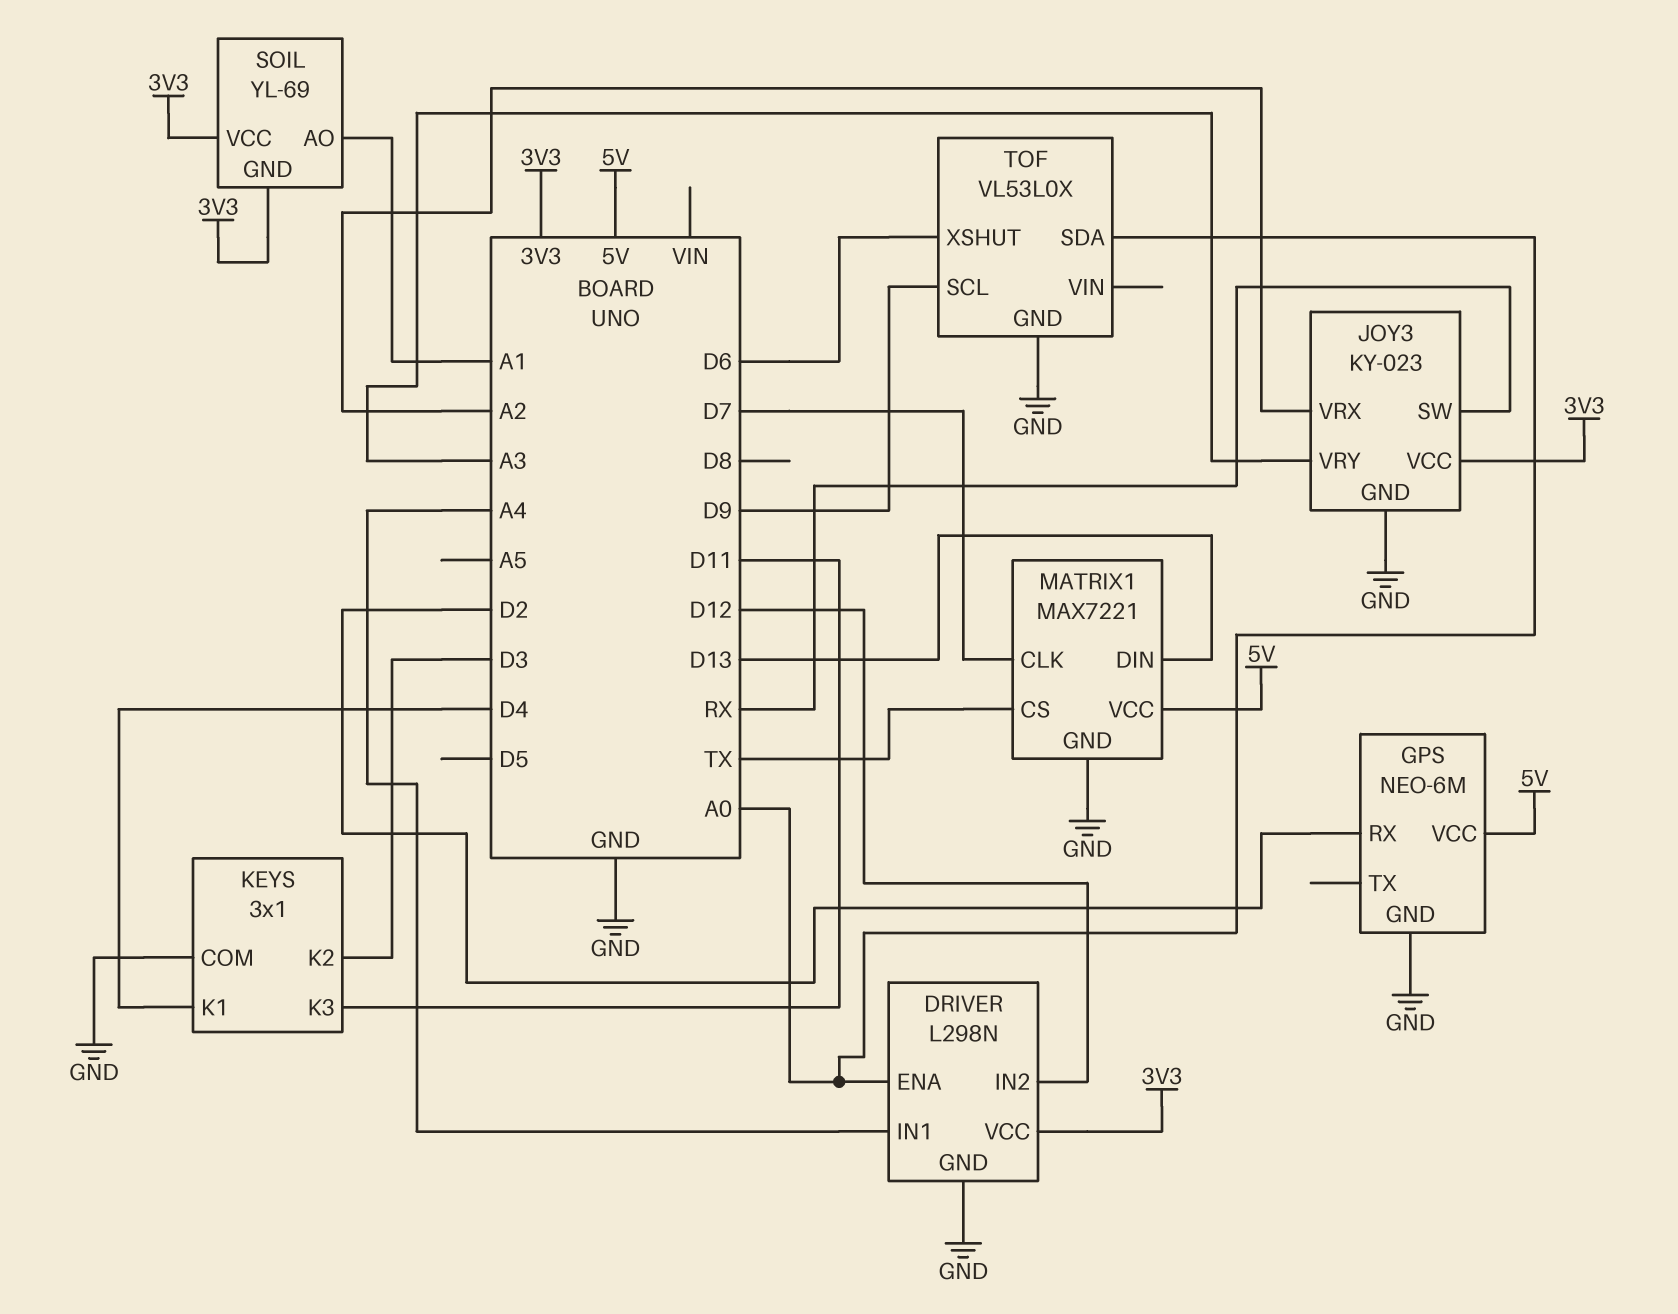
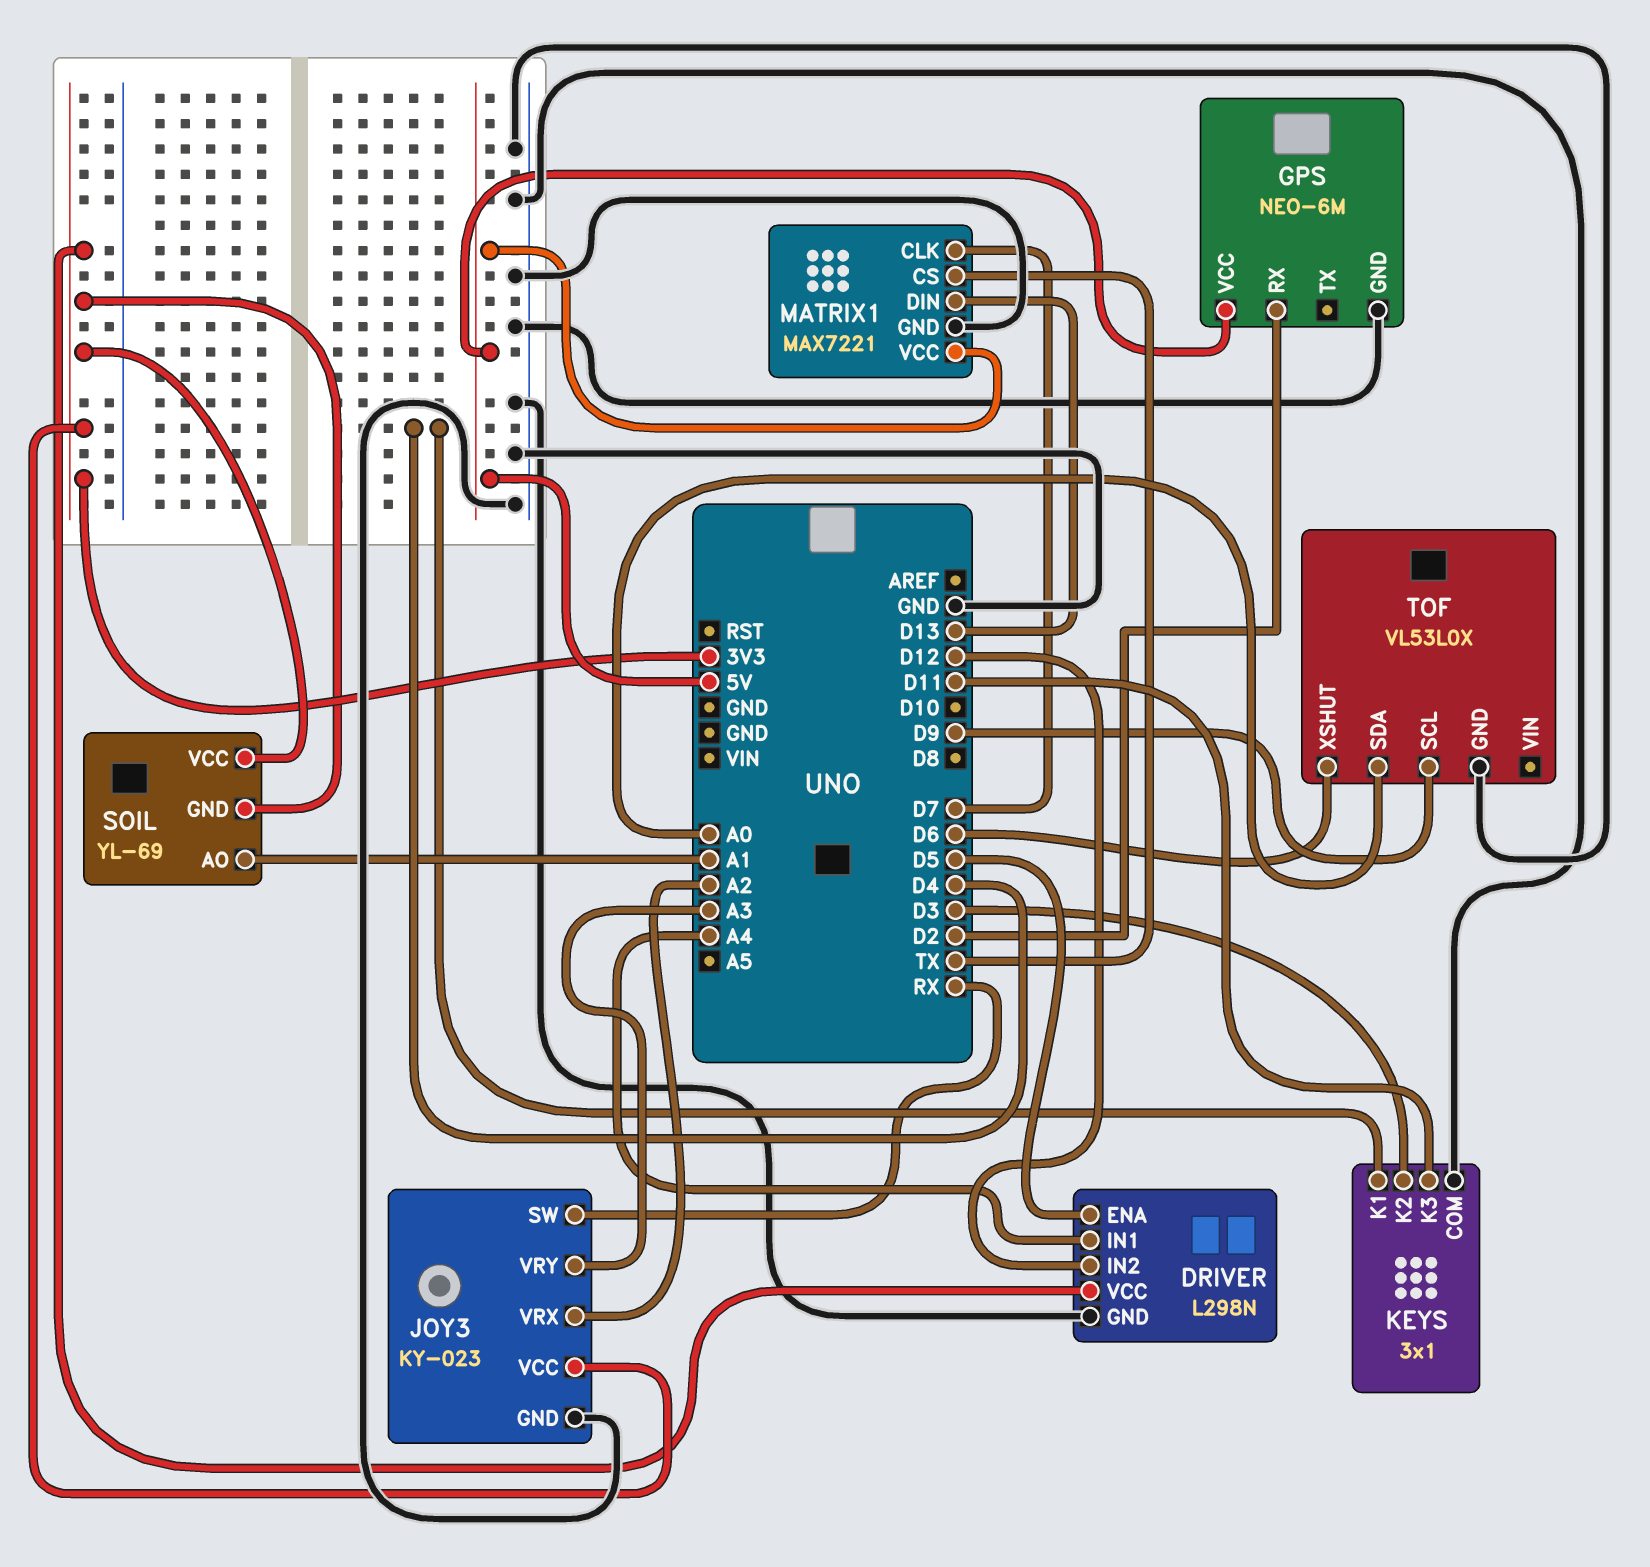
DRIVER pin ENA: A0 -> D5

